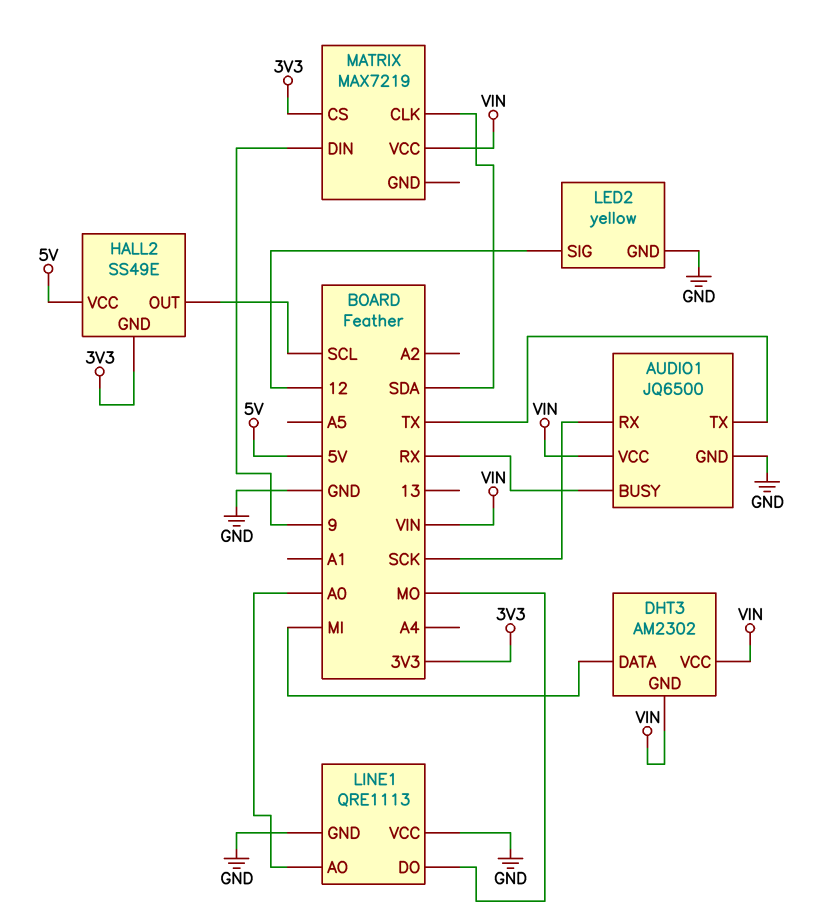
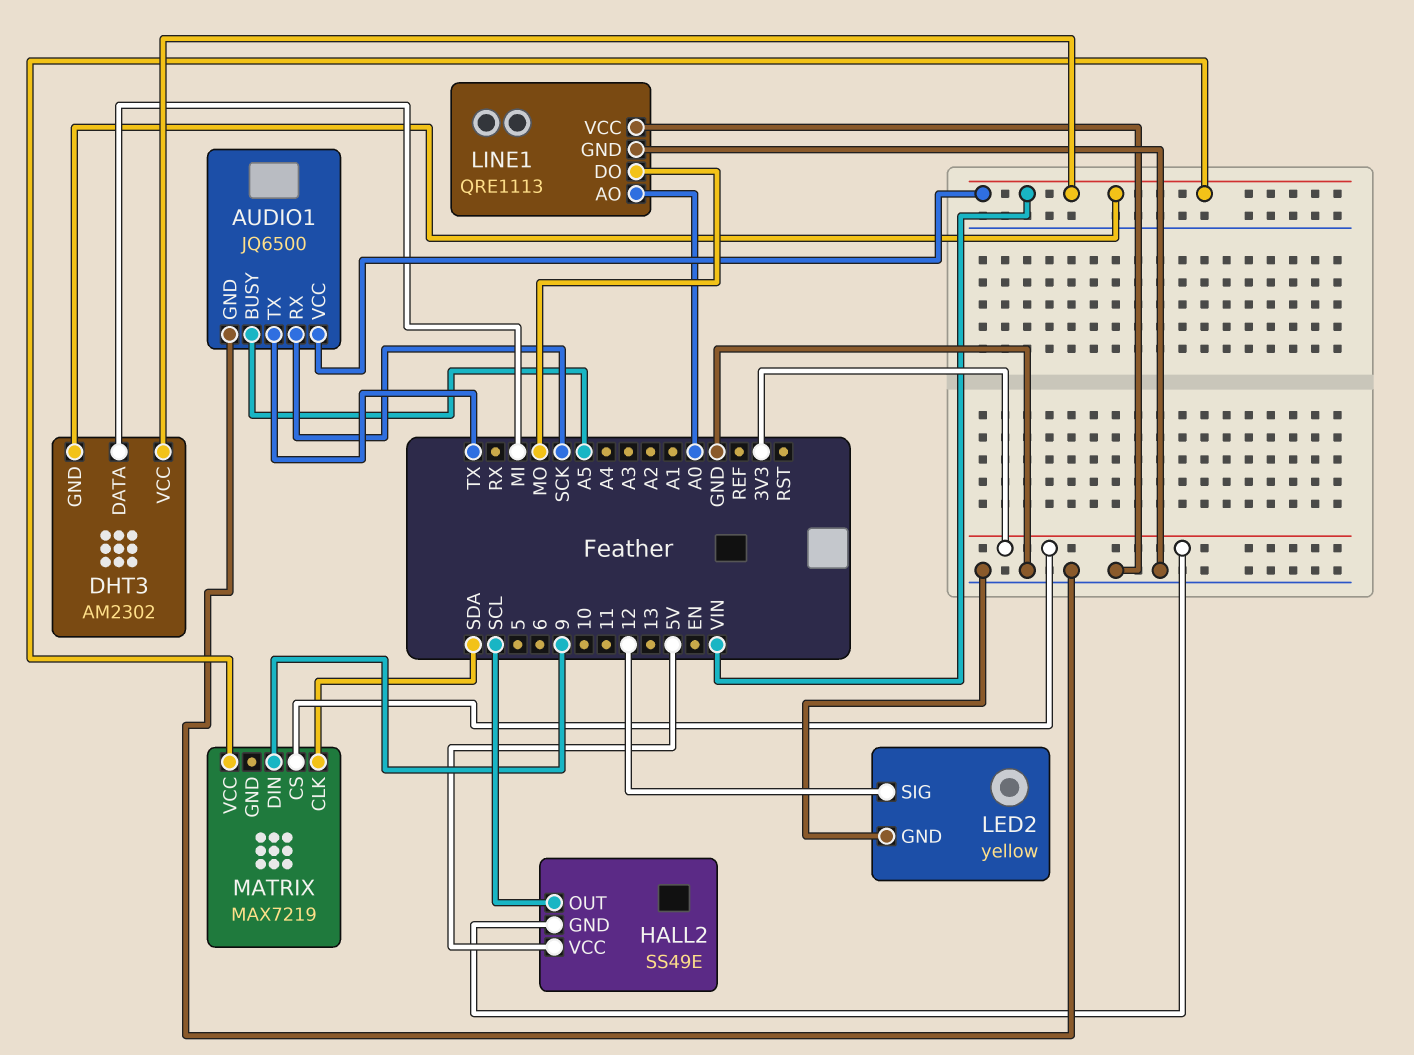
AUDIO1 pin BUSY: RX -> A5

